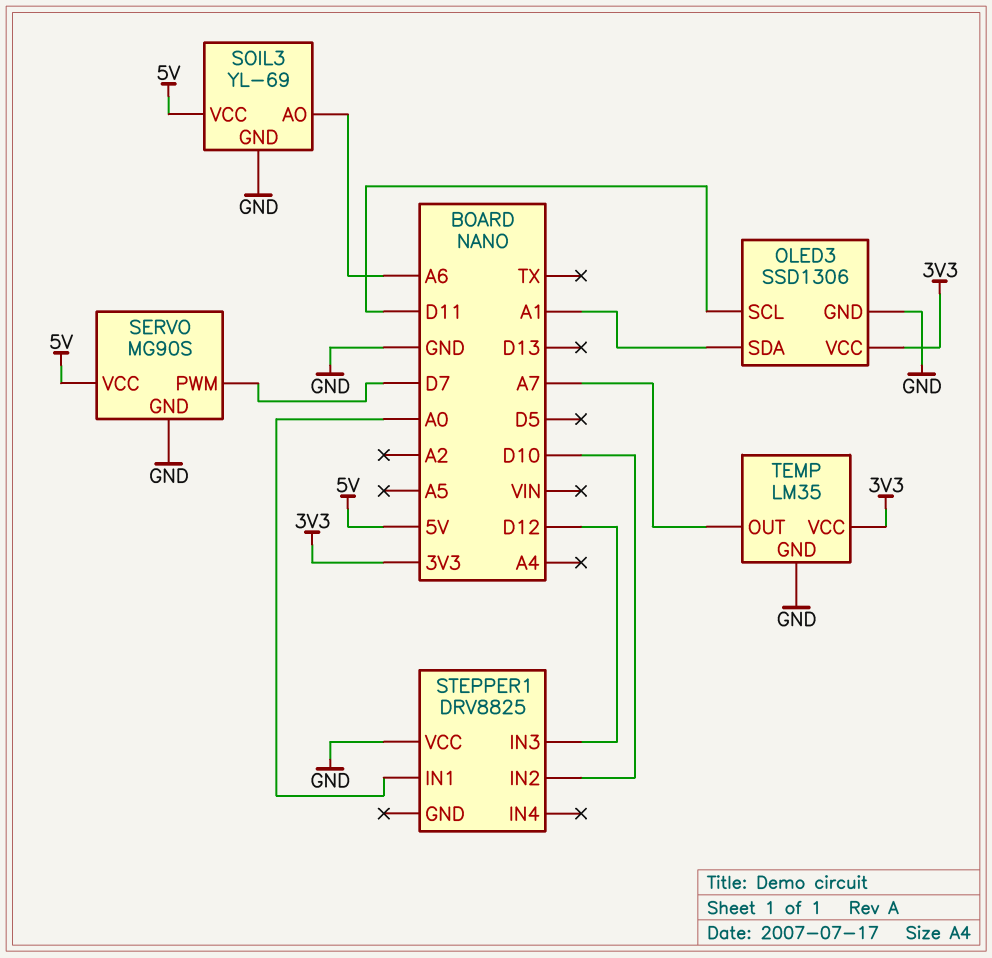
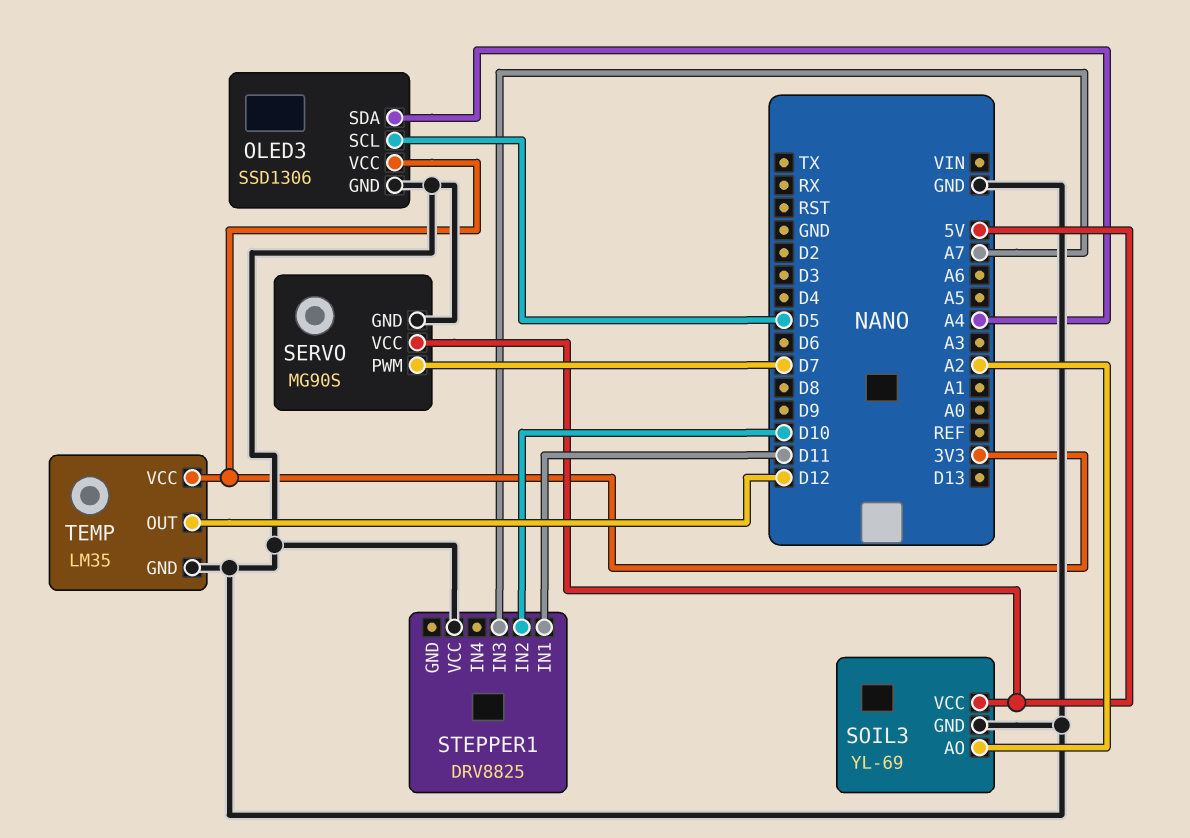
OLED3 pin SCL: D11 -> D5
OLED3 pin SDA: A1 -> A4
SOIL3 pin AO: A6 -> A2
STEPPER1 pin IN1: A0 -> D11
STEPPER1 pin IN3: D12 -> A7
TEMP pin OUT: A7 -> D12

